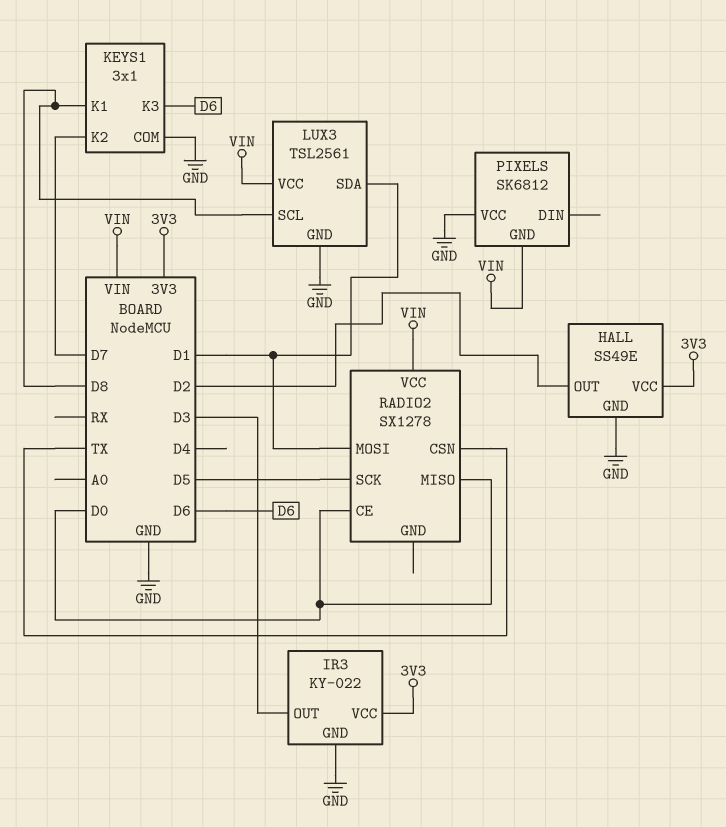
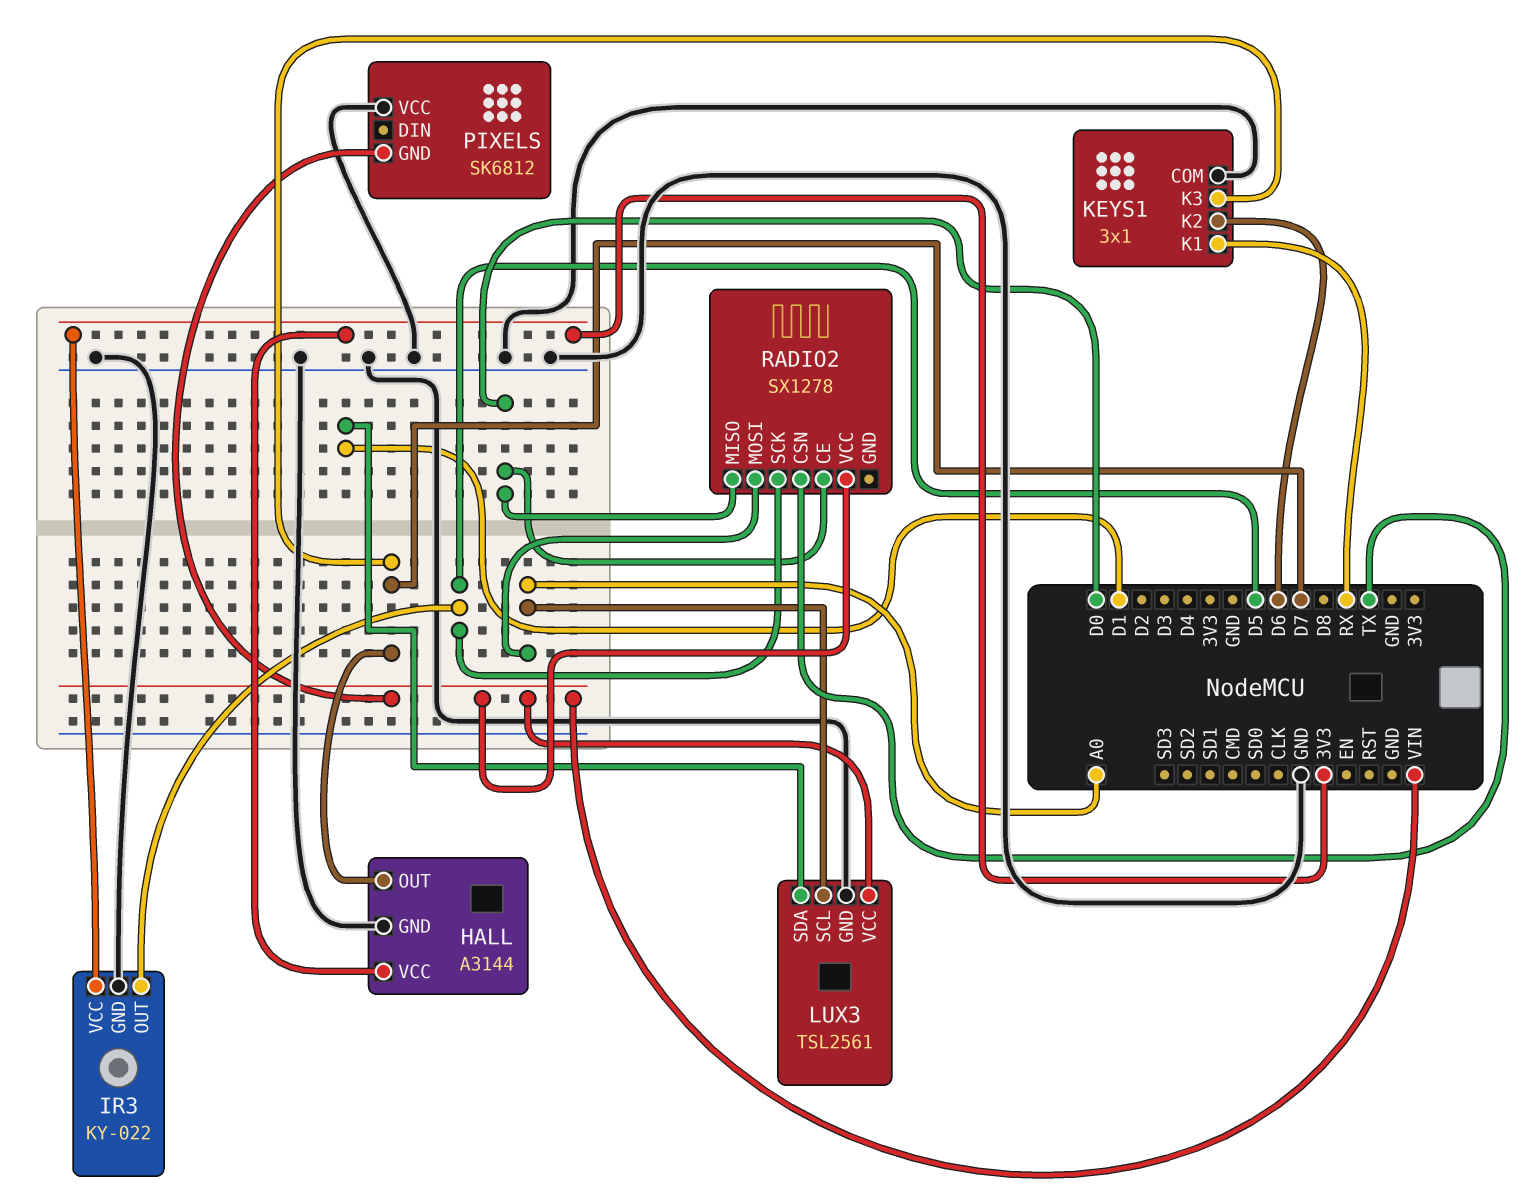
HALL: SS49E -> A3144
HALL pin OUT: D2 -> D7
IR3 pin OUT: D3 -> D5
KEYS1 pin K1: D8 -> RX
KEYS1 pin K2: D7 -> D6
KEYS1 pin K3: D6 -> D7
LUX3 pin SCL: D8 -> A0
RADIO2 pin MOSI: D1 -> A0

